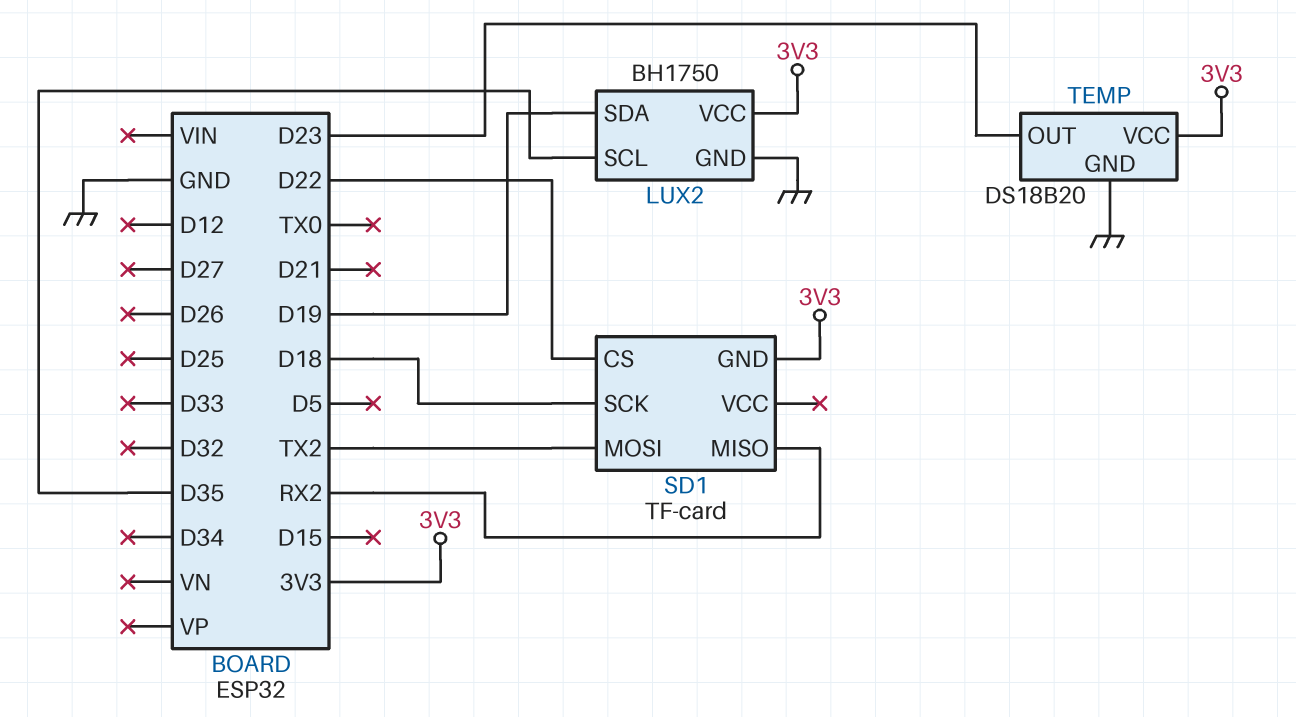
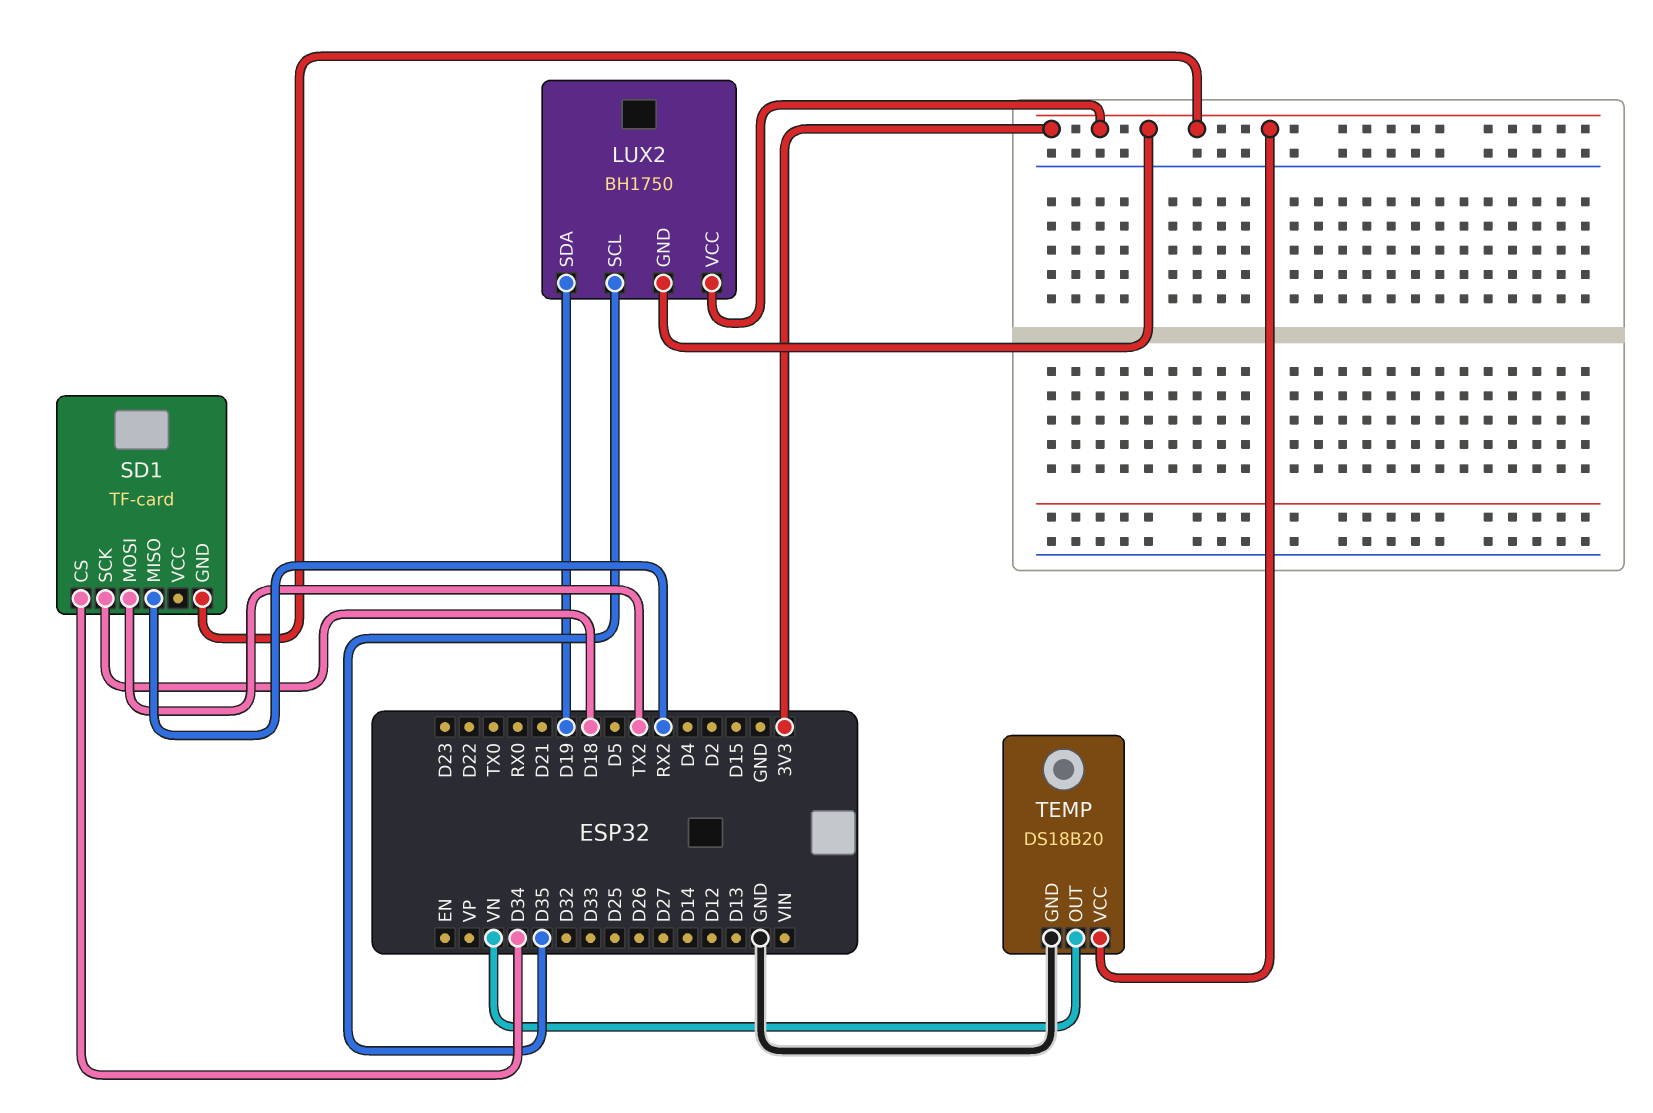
LUX2 pin GND: GND -> 3V3
SD1 pin CS: D22 -> D34
TEMP pin OUT: D23 -> VN

